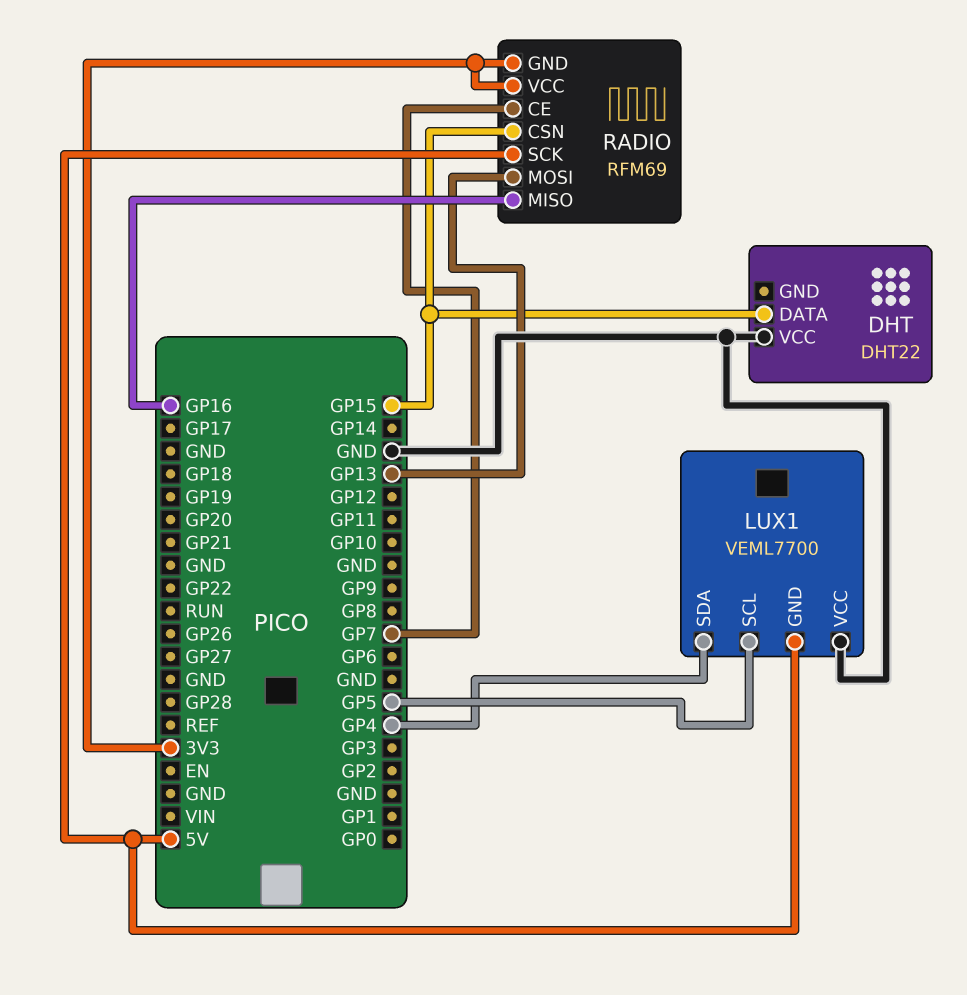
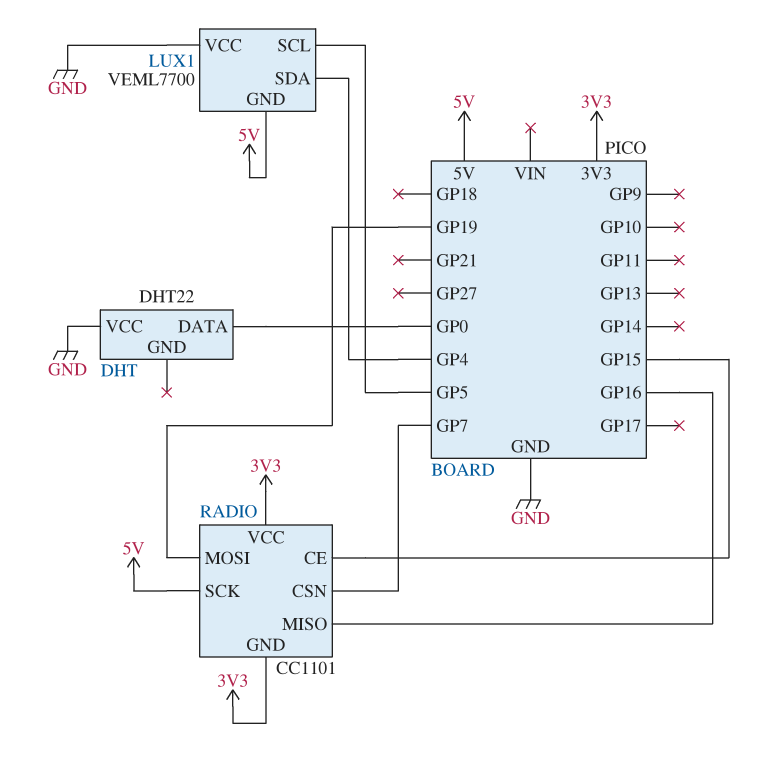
DHT pin DATA: GP15 -> GP0
RADIO: RFM69 -> CC1101
RADIO pin CE: GP7 -> GP15
RADIO pin CSN: GP15 -> GP7
RADIO pin MOSI: GP13 -> GP19

